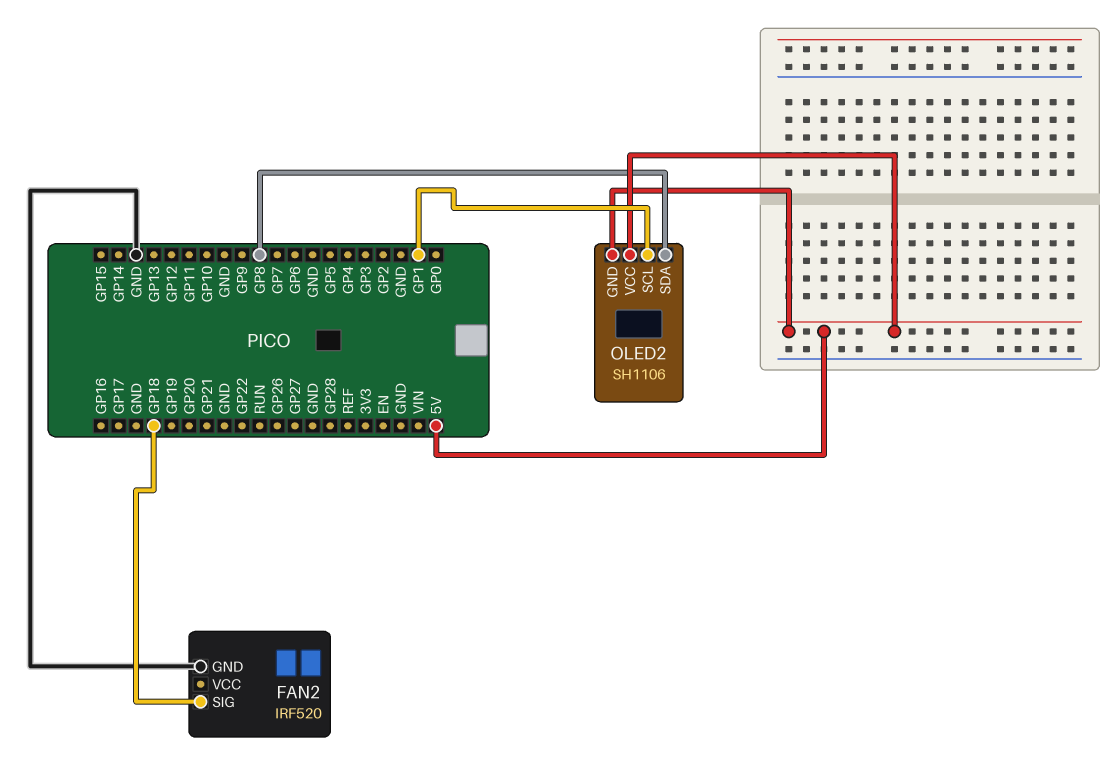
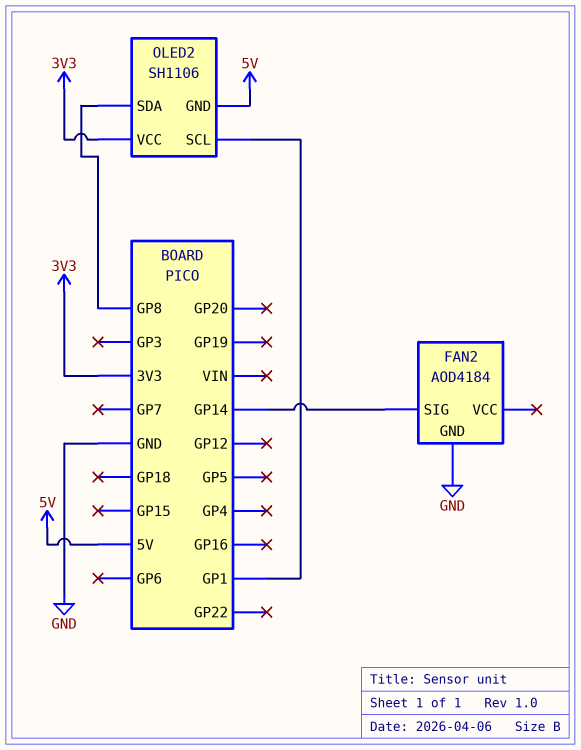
FAN2: IRF520 -> AOD4184
FAN2 pin SIG: GP18 -> GP14
OLED2 pin VCC: 5V -> 3V3

